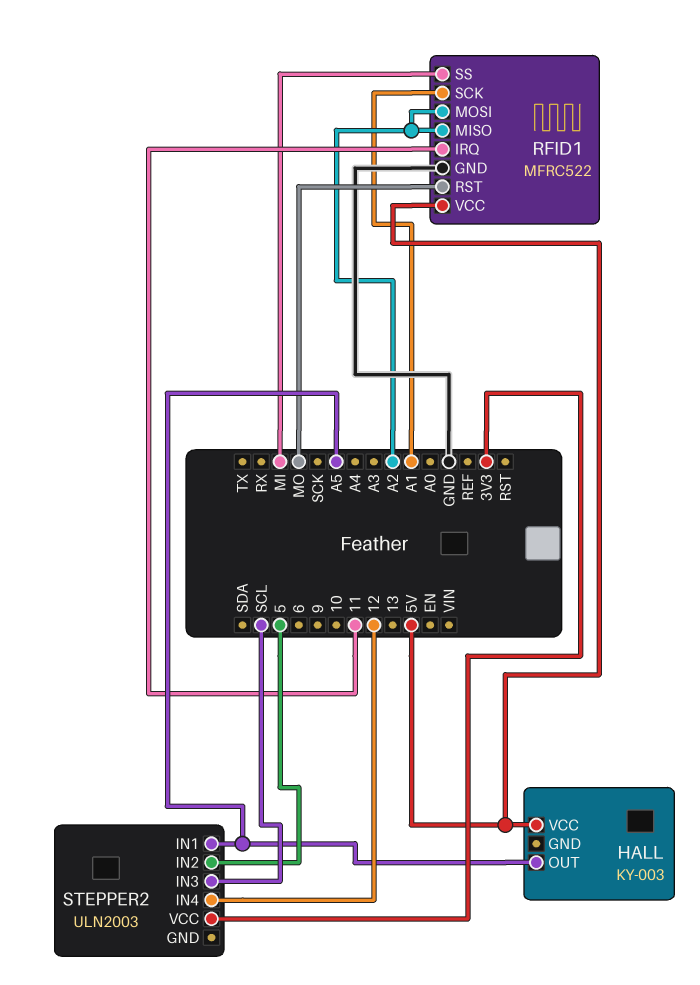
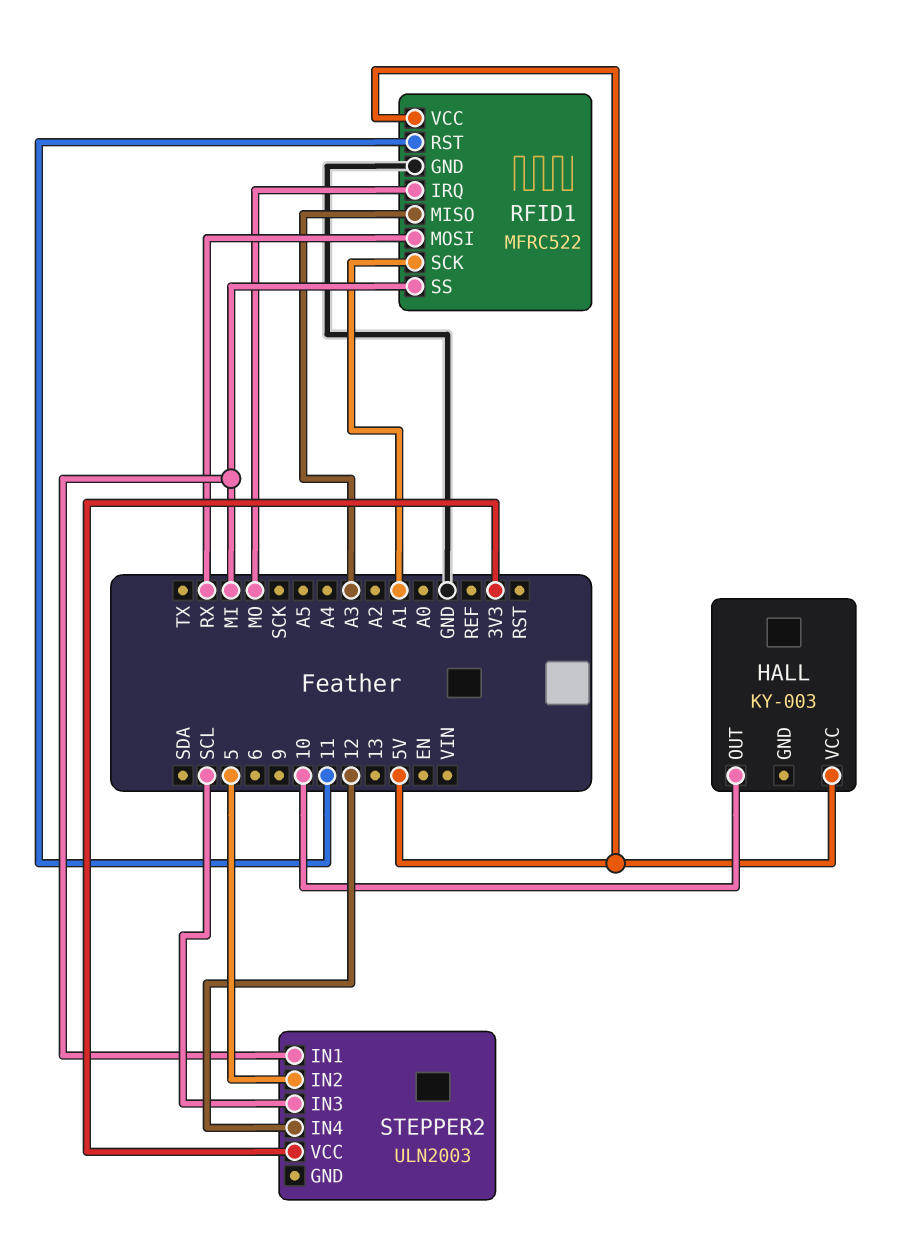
HALL pin OUT: A5 -> 10
RFID1 pin IRQ: 11 -> MO
RFID1 pin MISO: A2 -> A3
RFID1 pin MOSI: A2 -> RX
RFID1 pin RST: MO -> 11
STEPPER2 pin IN1: A5 -> MI

